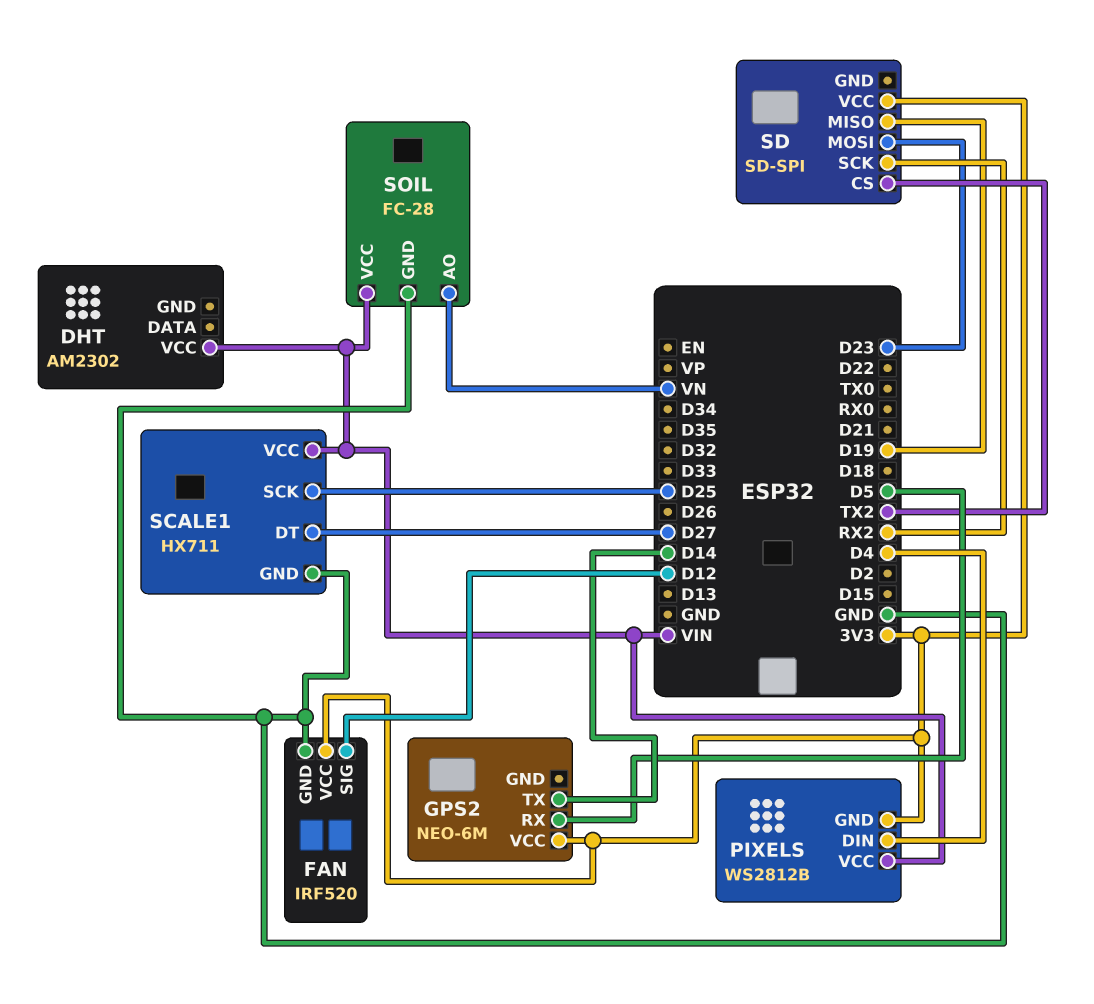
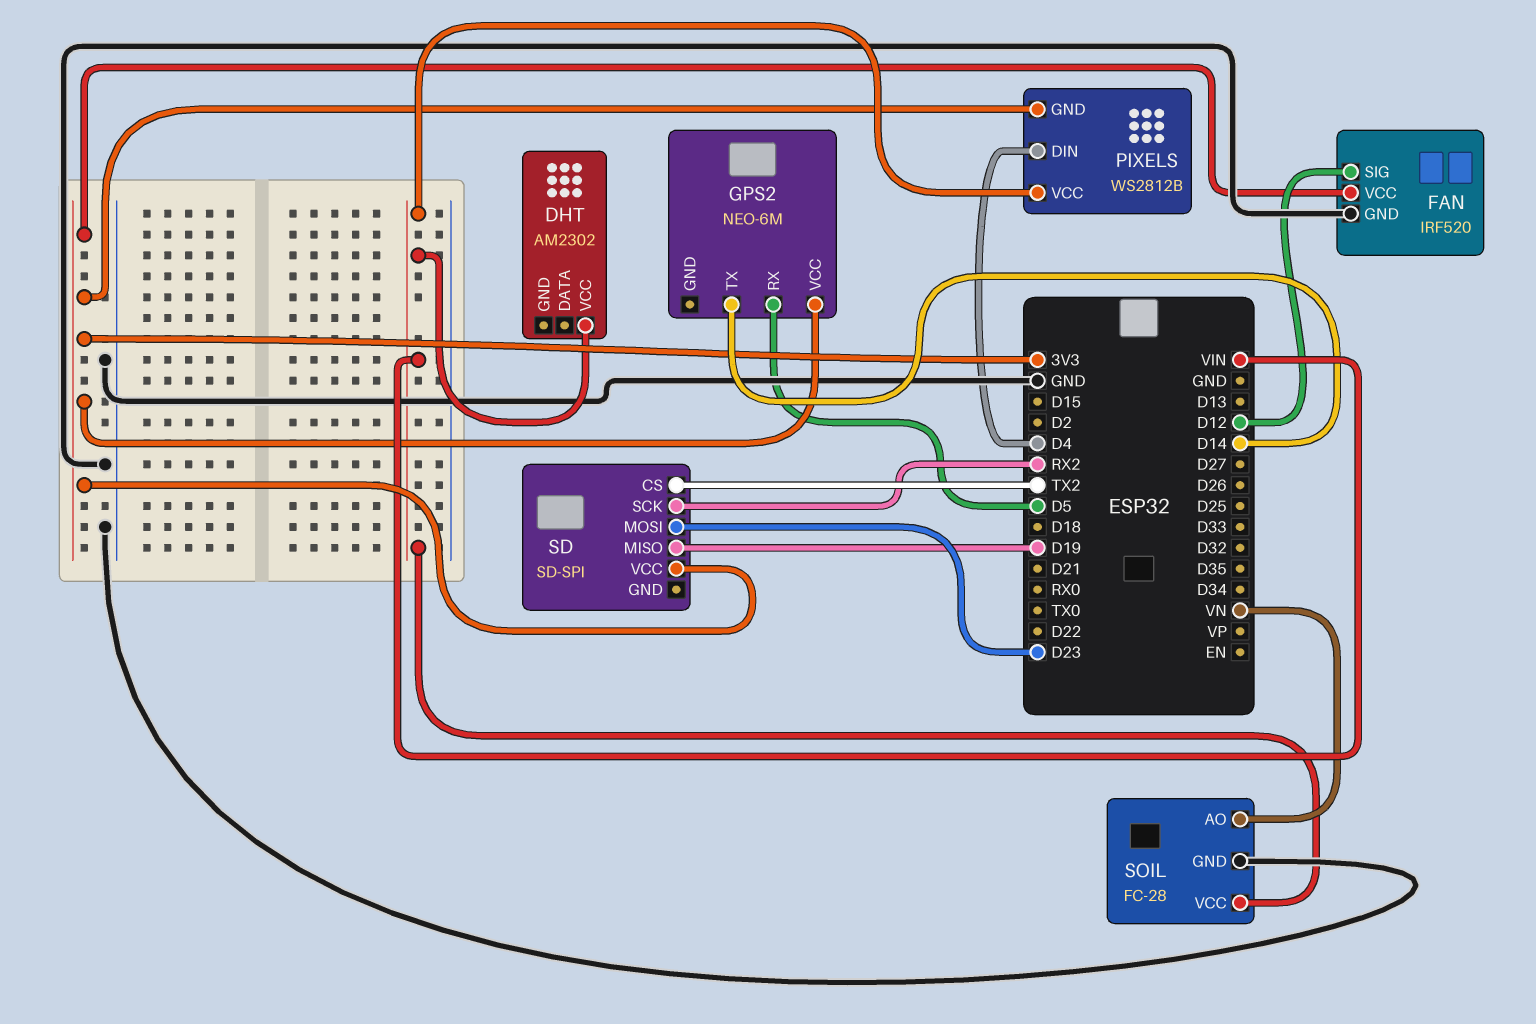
SCALE1: HX711 -> none
SCALE1 pin DT: D27 -> none
SCALE1 pin GND: GND -> none
SCALE1 pin SCK: D25 -> none
SCALE1 pin VCC: VIN -> none

